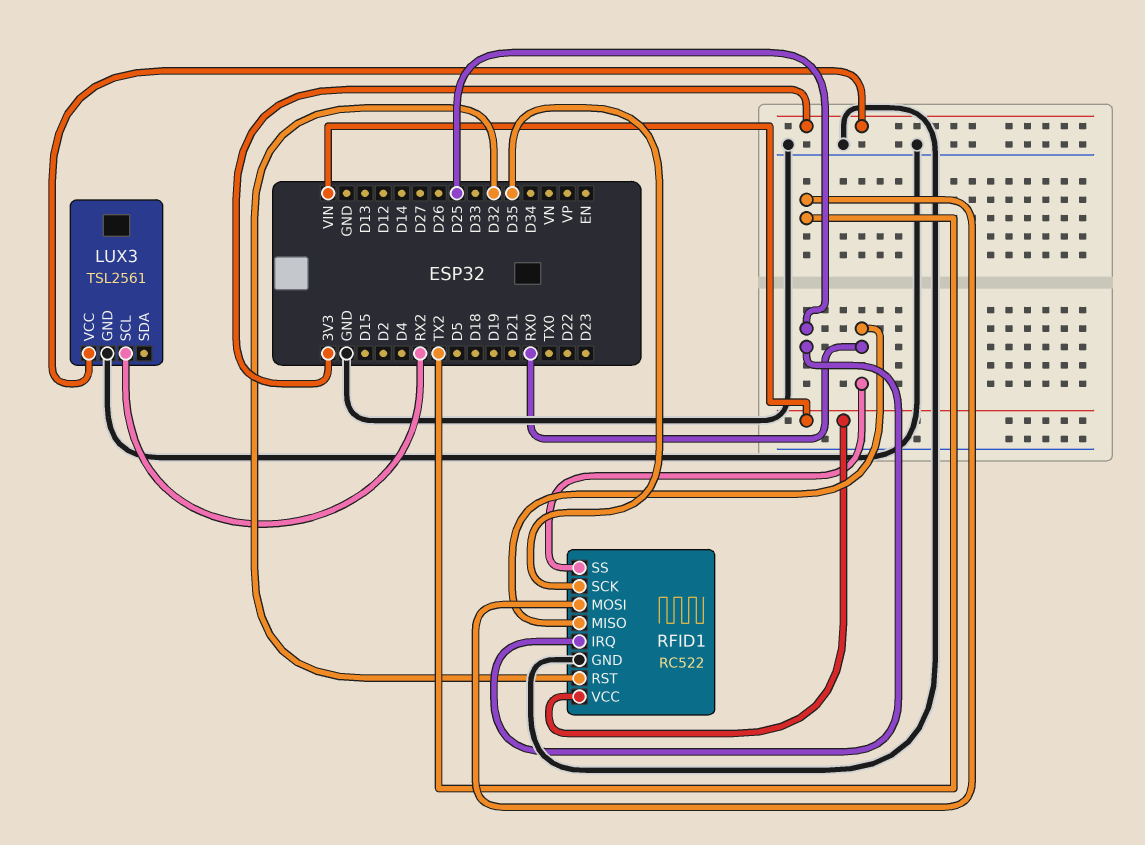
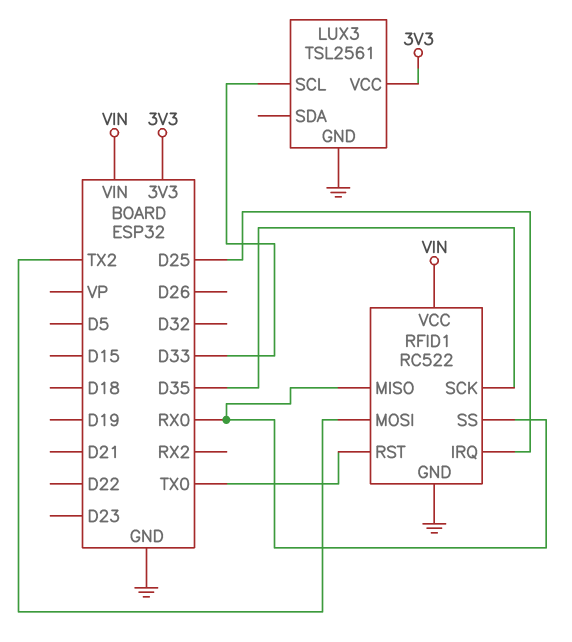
LUX3 pin SCL: RX2 -> D33
RFID1 pin RST: D32 -> TX0

